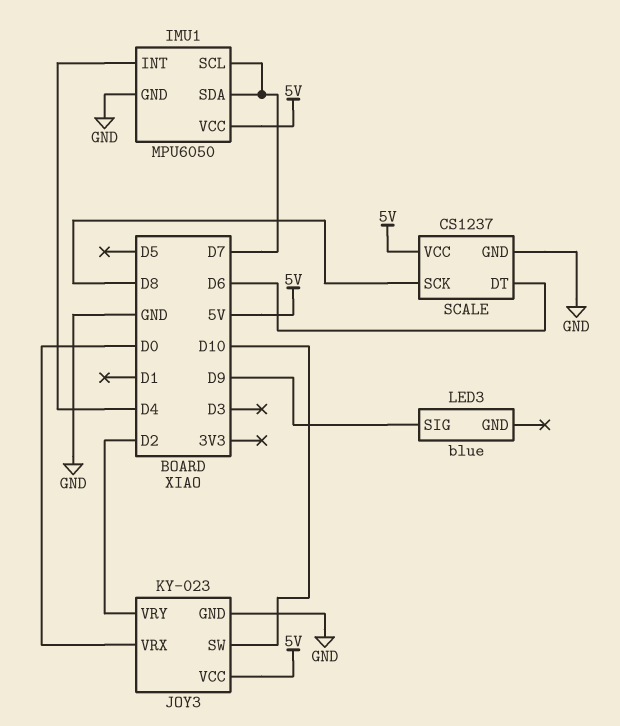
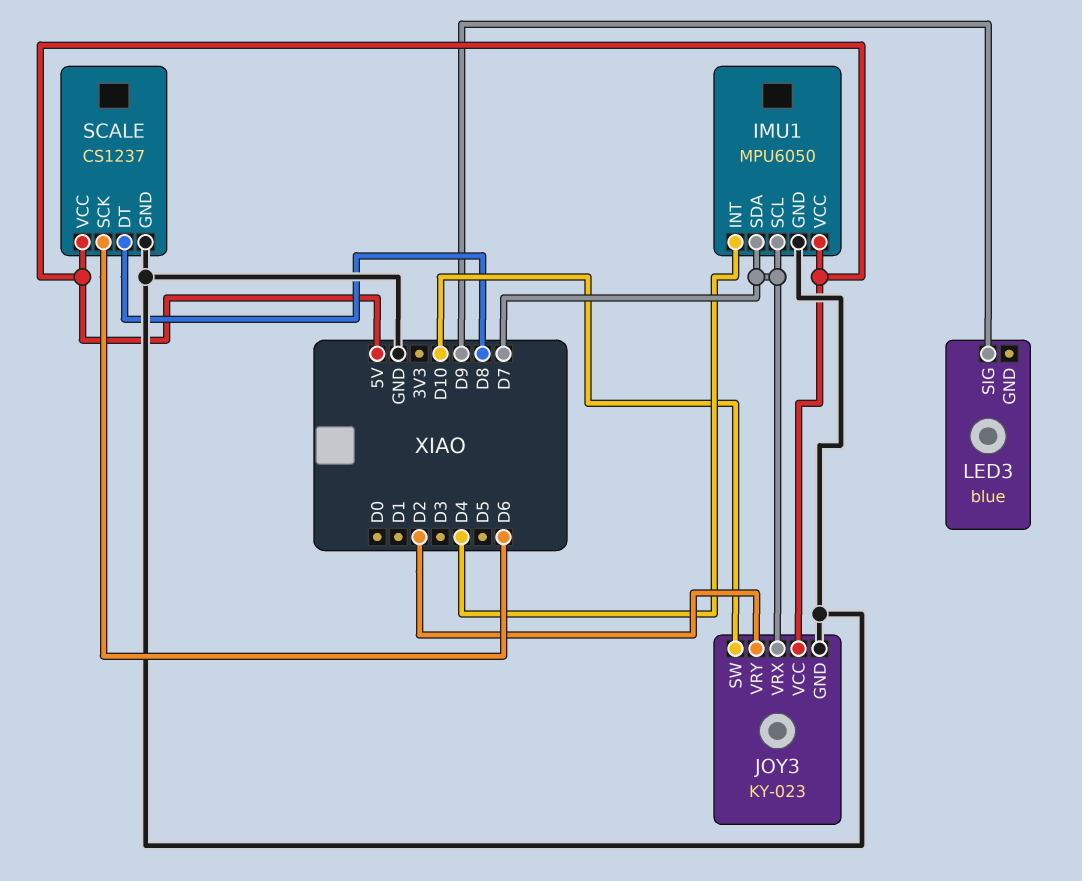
JOY3 pin VRX: D0 -> D7
SCALE pin DT: D6 -> D8
SCALE pin SCK: D8 -> D6

